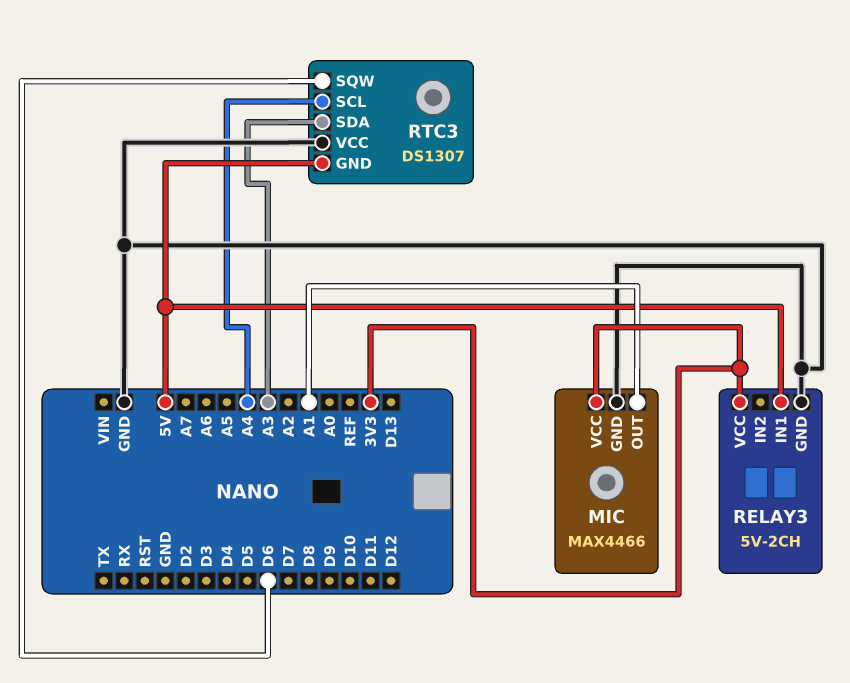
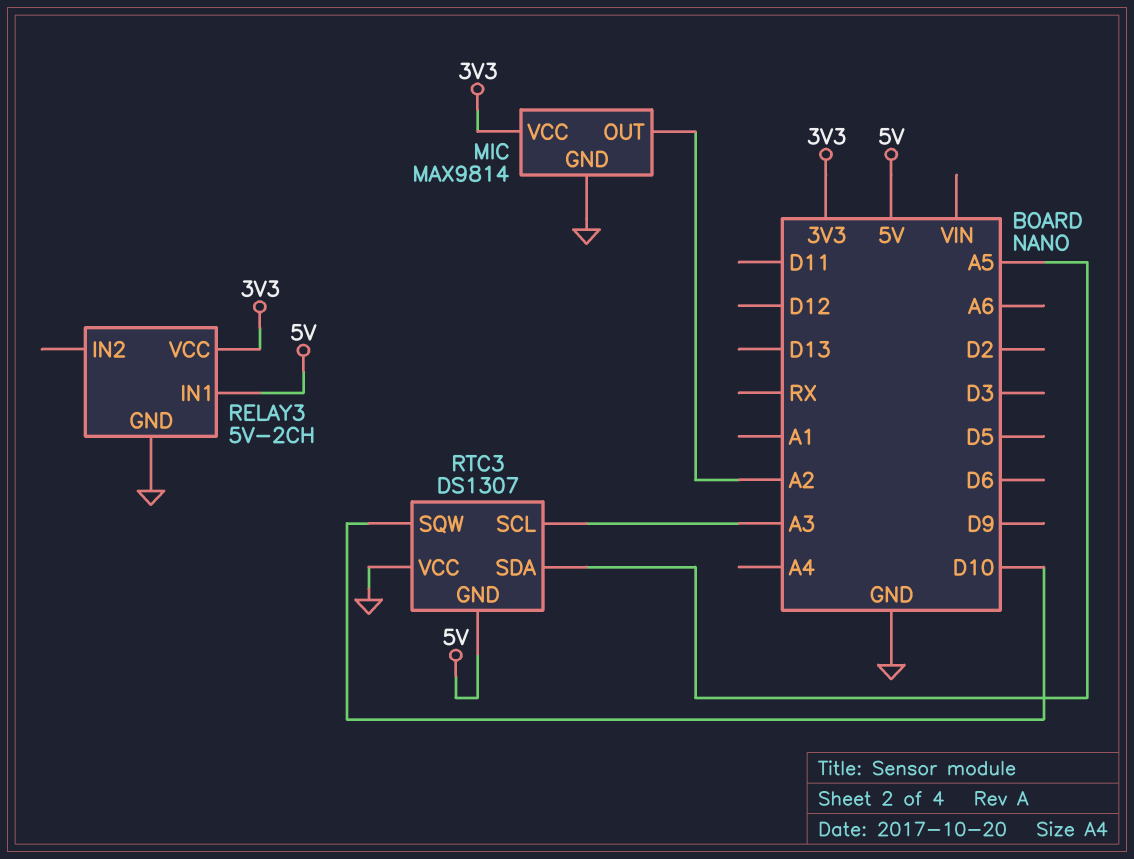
MIC: MAX4466 -> MAX9814
MIC pin OUT: A1 -> A2
RTC3 pin SCL: A4 -> A3
RTC3 pin SDA: A3 -> A5
RTC3 pin SQW: D6 -> D10

